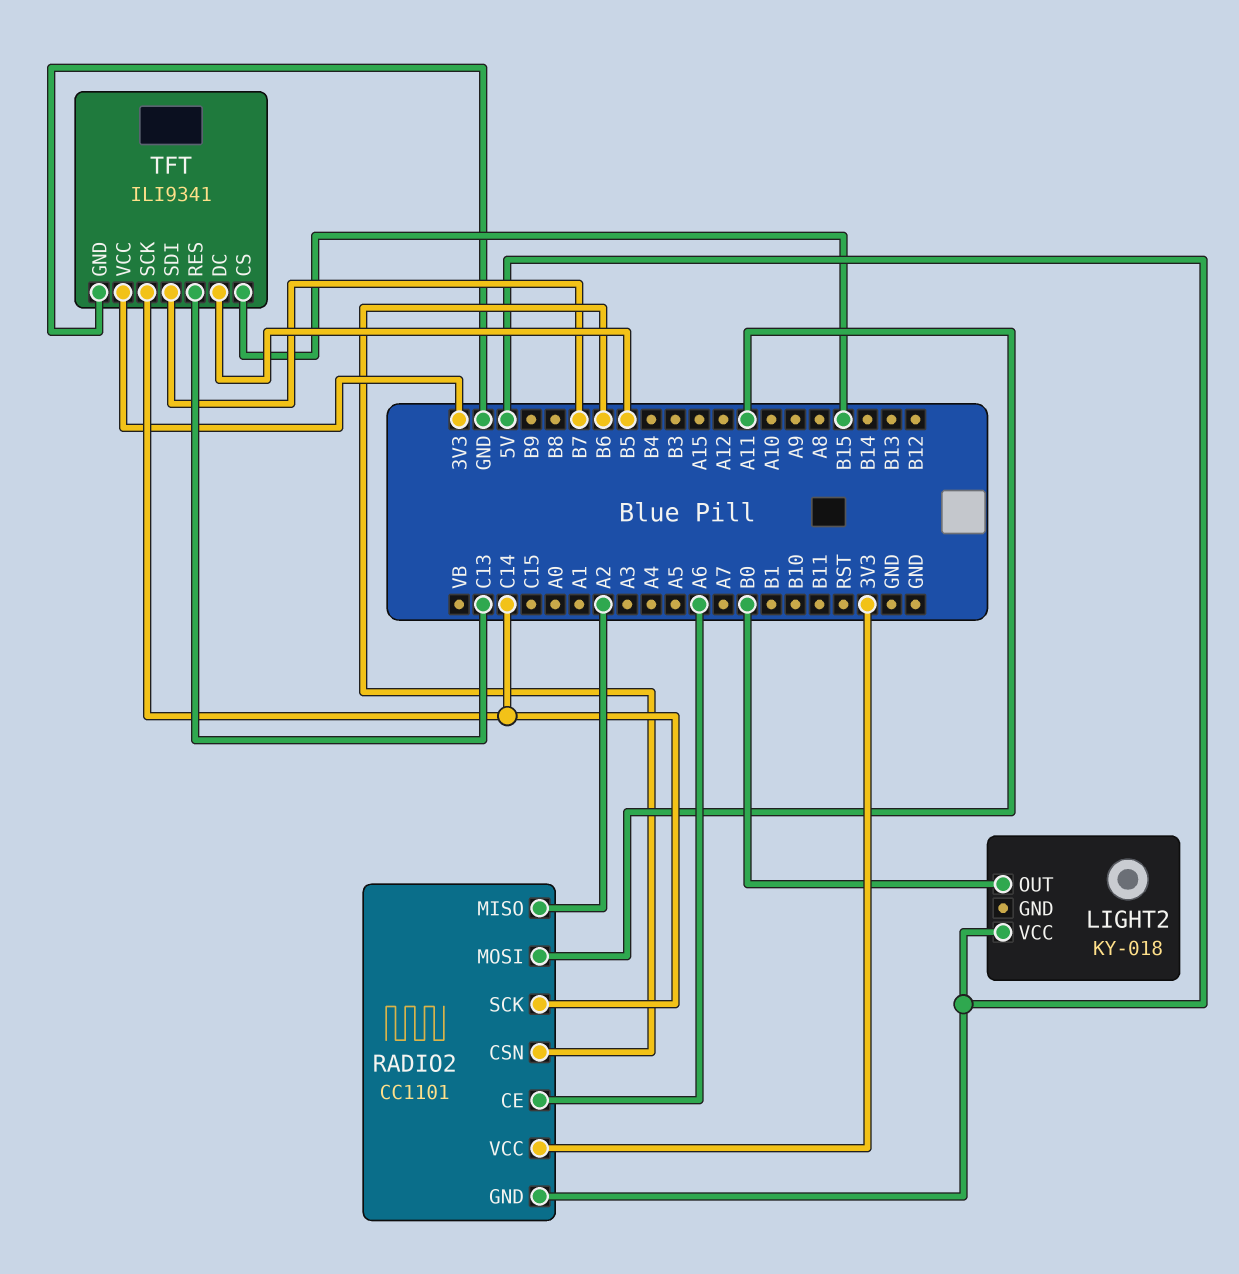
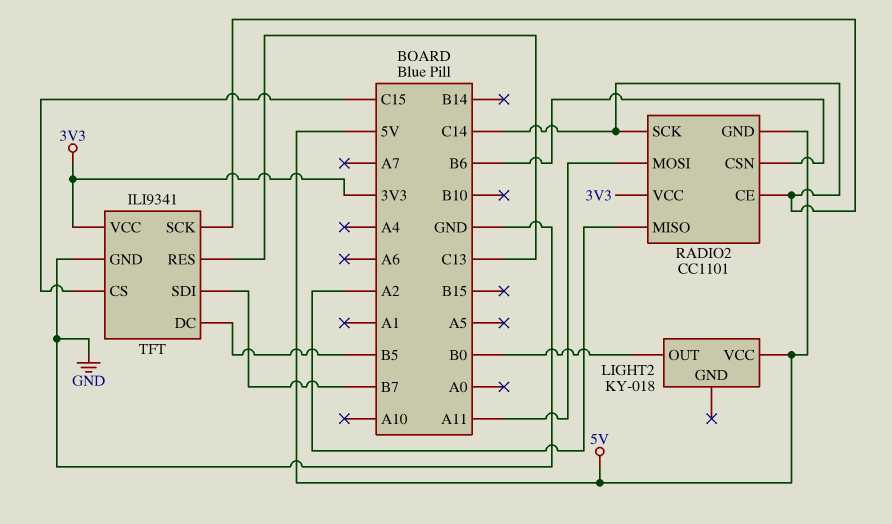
RADIO2 pin CE: A6 -> C14
TFT pin CS: B15 -> C15

